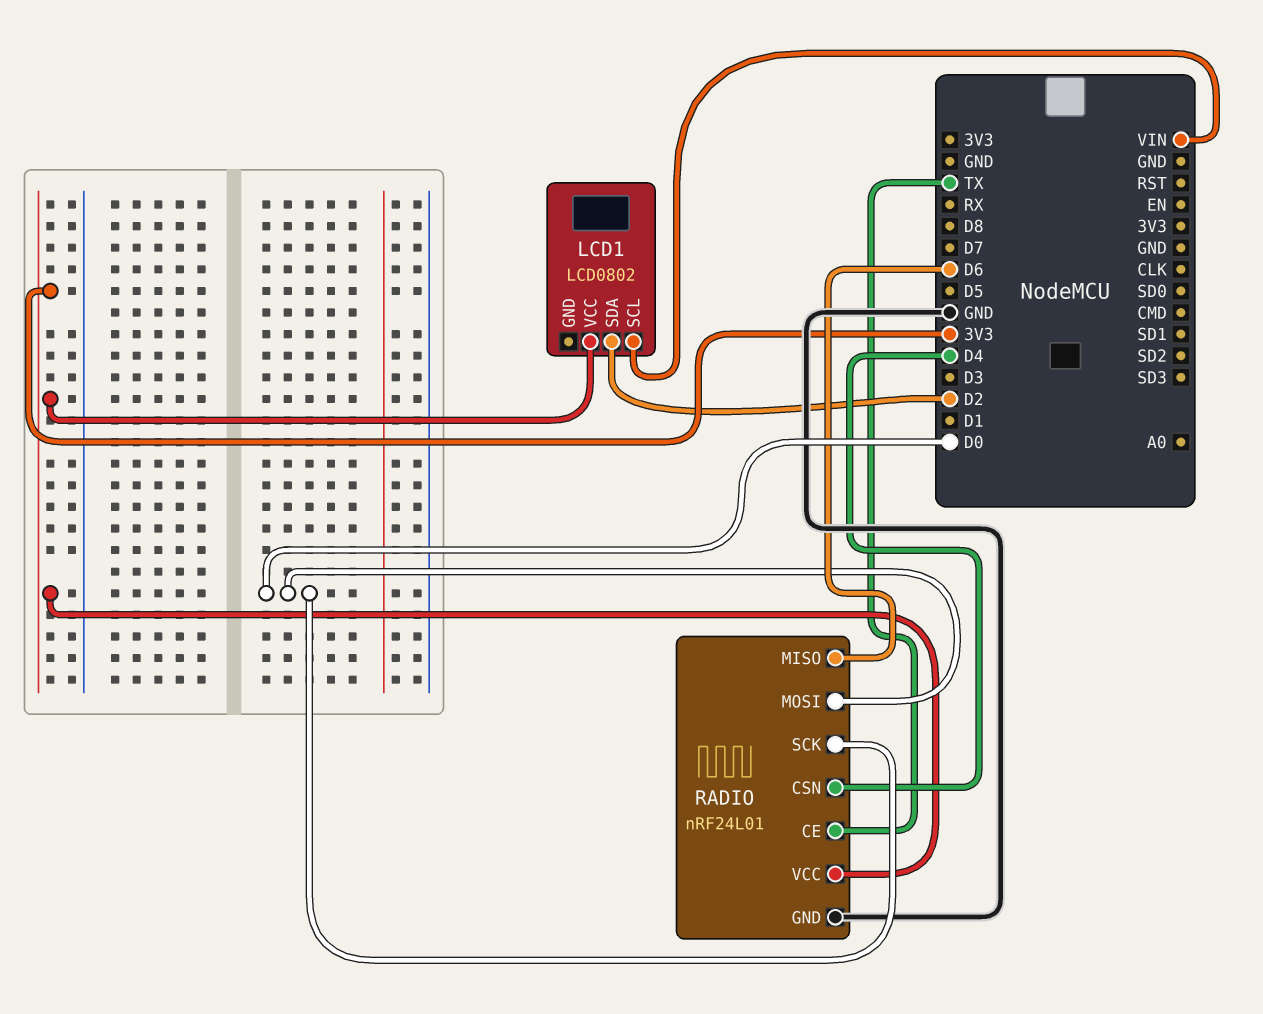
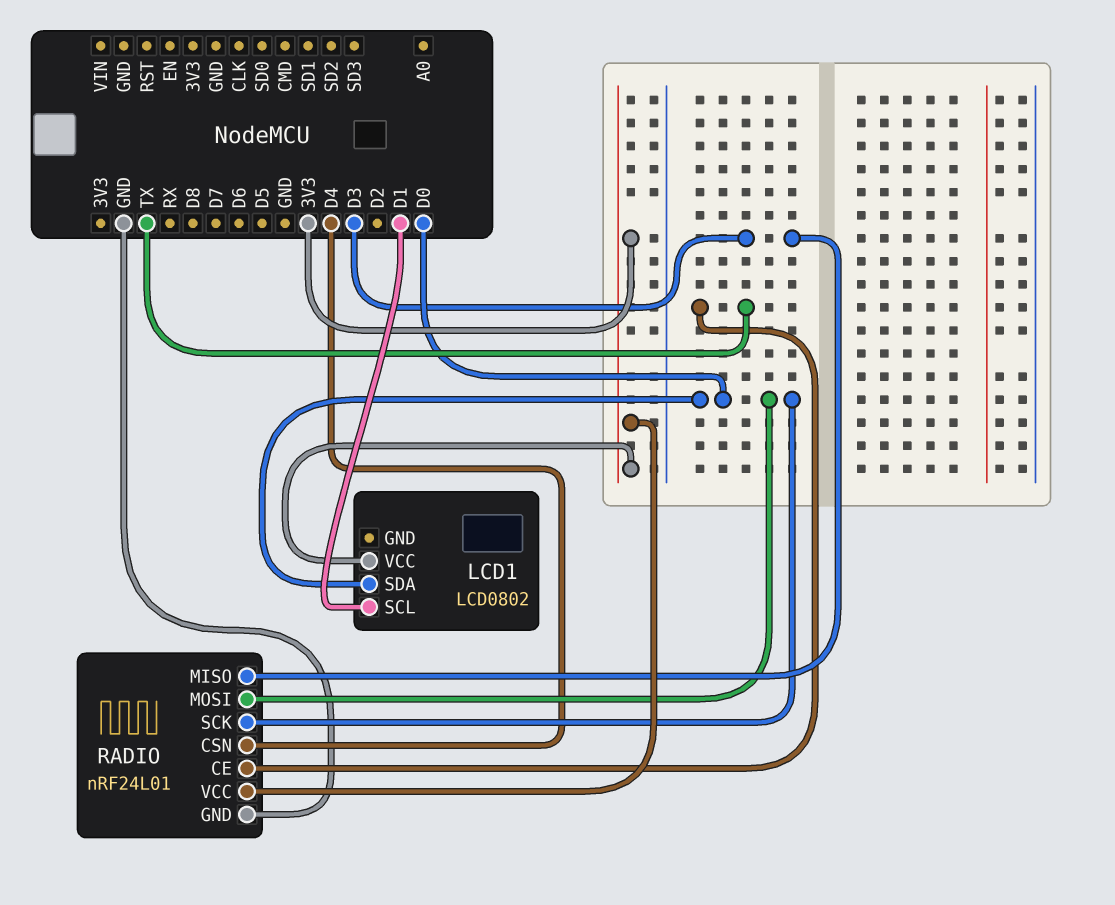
LCD1 pin SCL: VIN -> D1
LCD1 pin SDA: D2 -> D0
RADIO pin MISO: D6 -> D3

